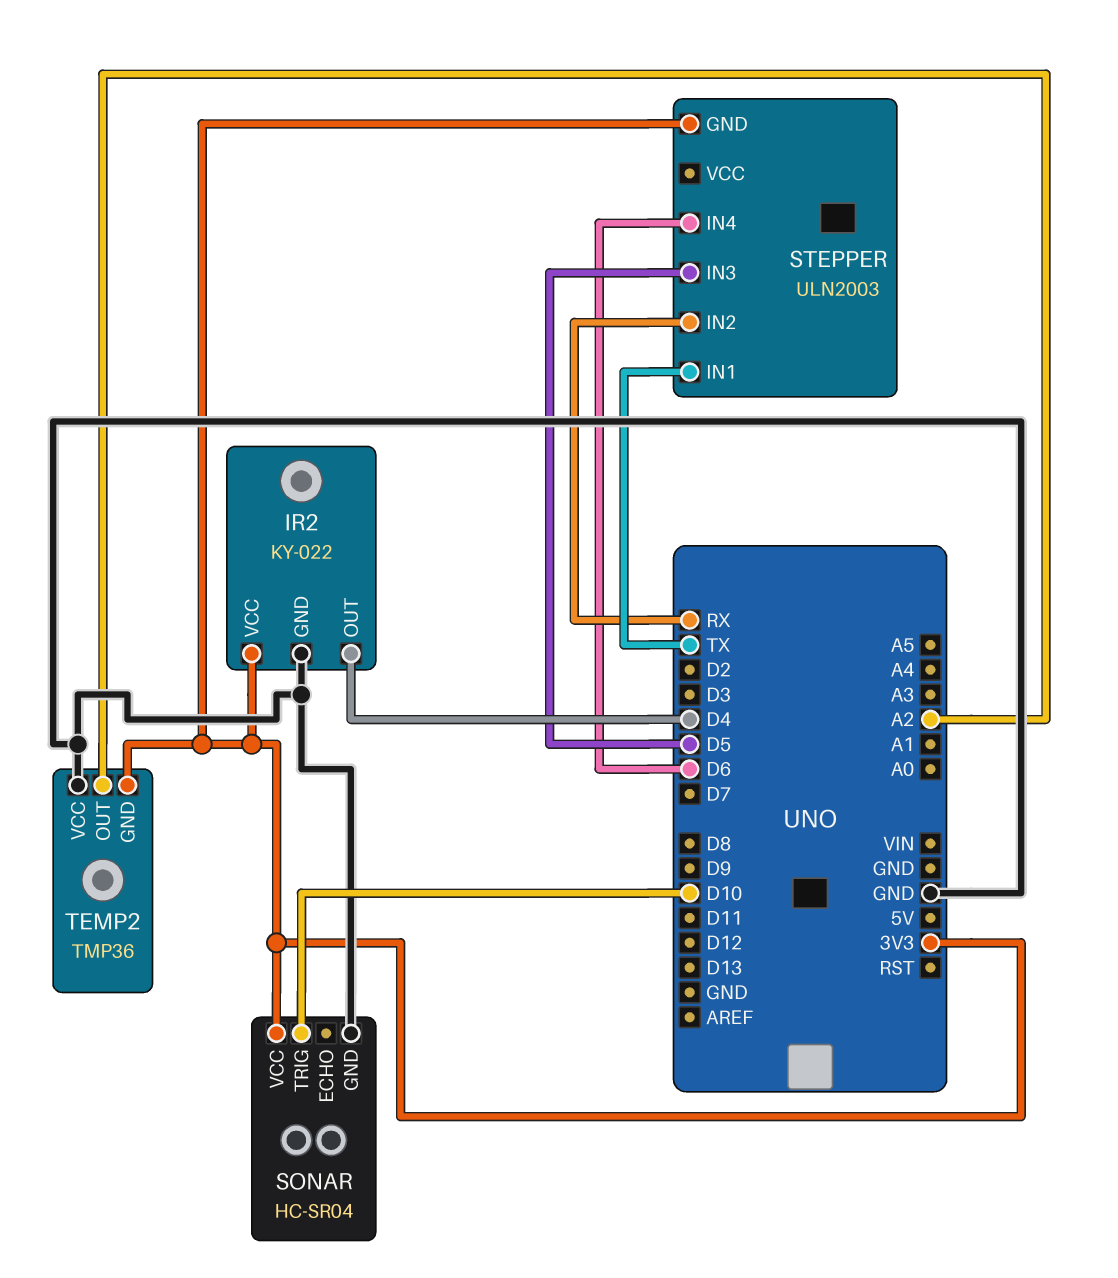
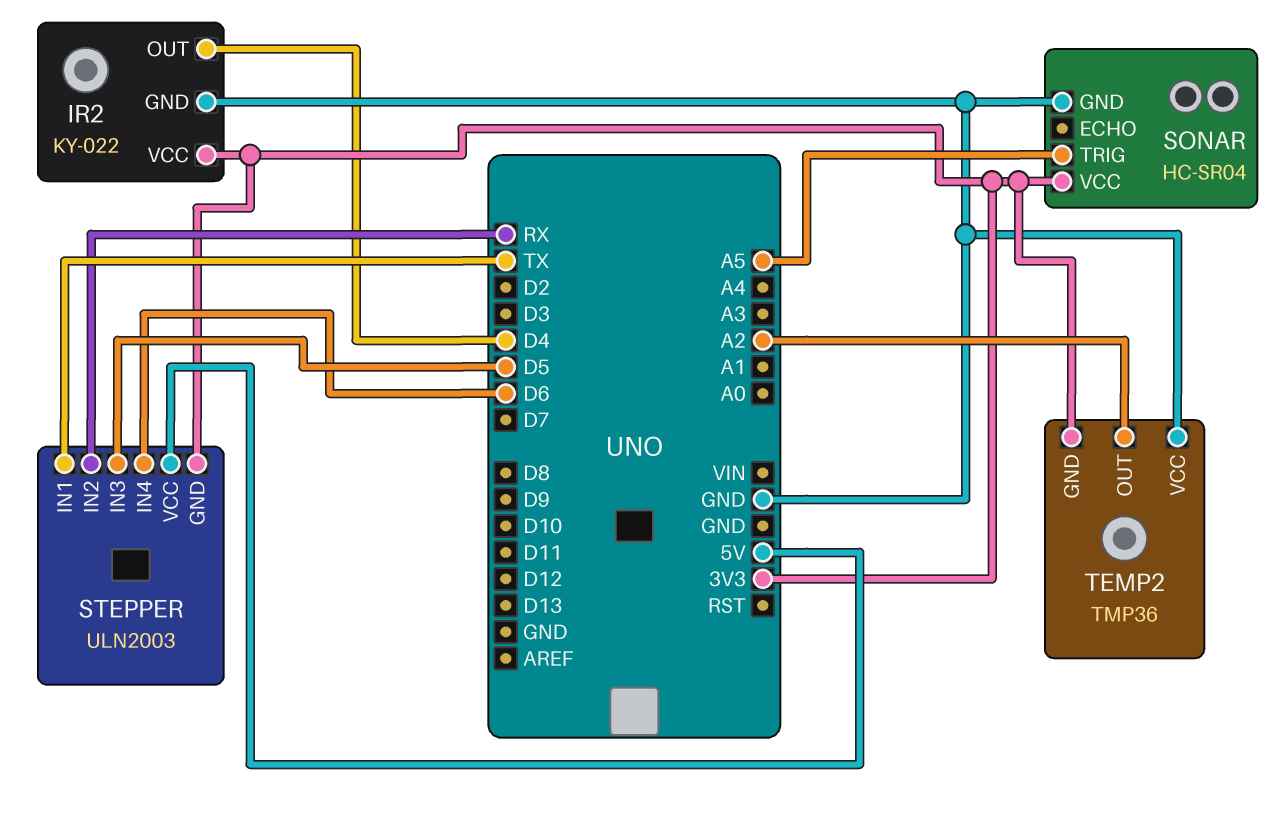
SONAR pin TRIG: D10 -> A5
STEPPER pin VCC: none -> 5V

